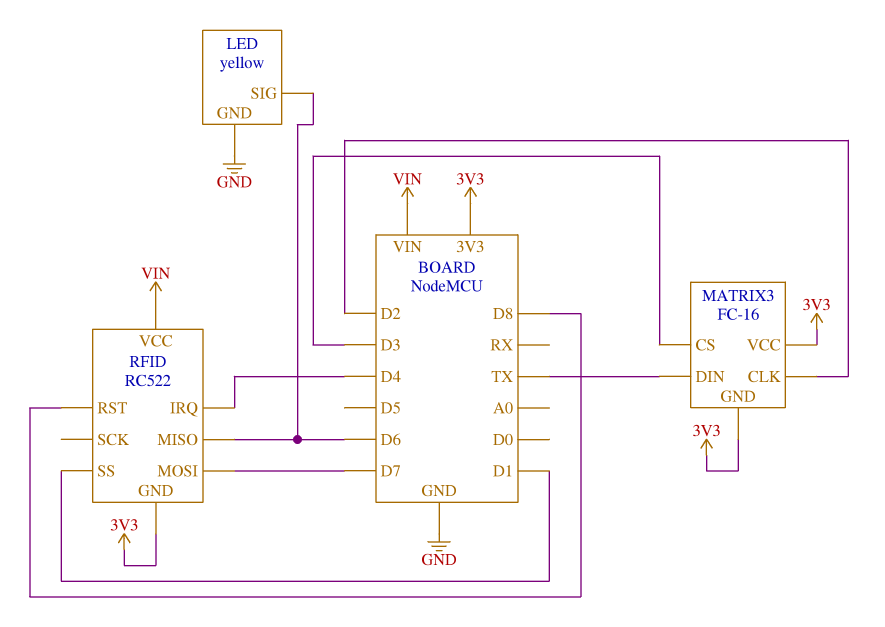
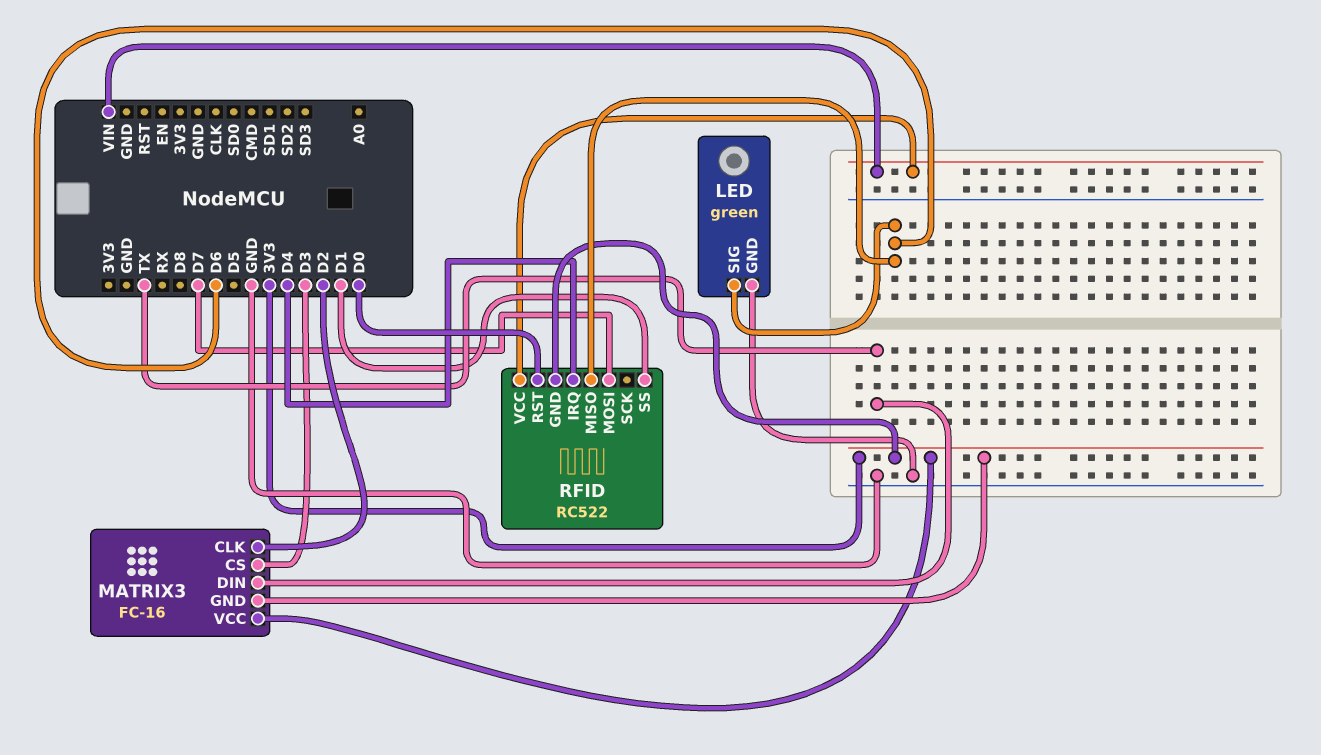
LED: yellow -> green
RFID pin RST: D8 -> D0

